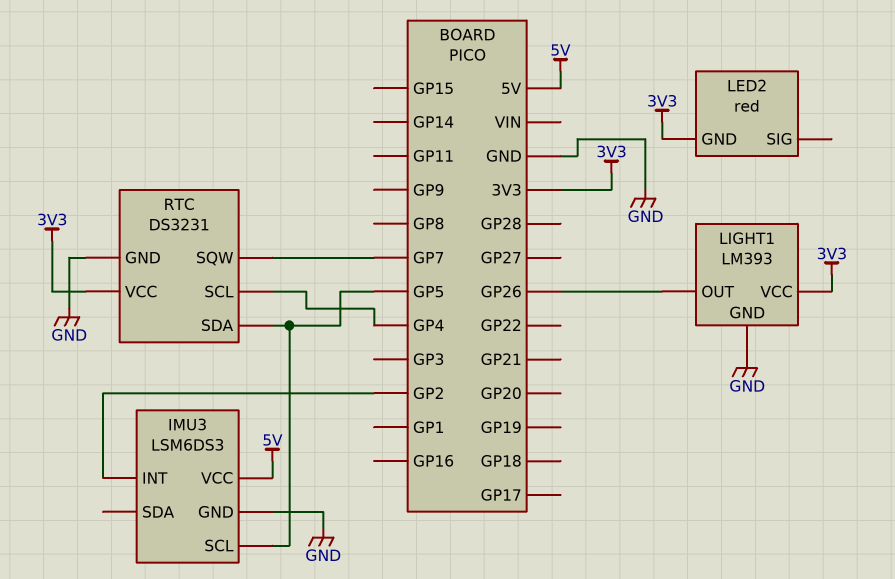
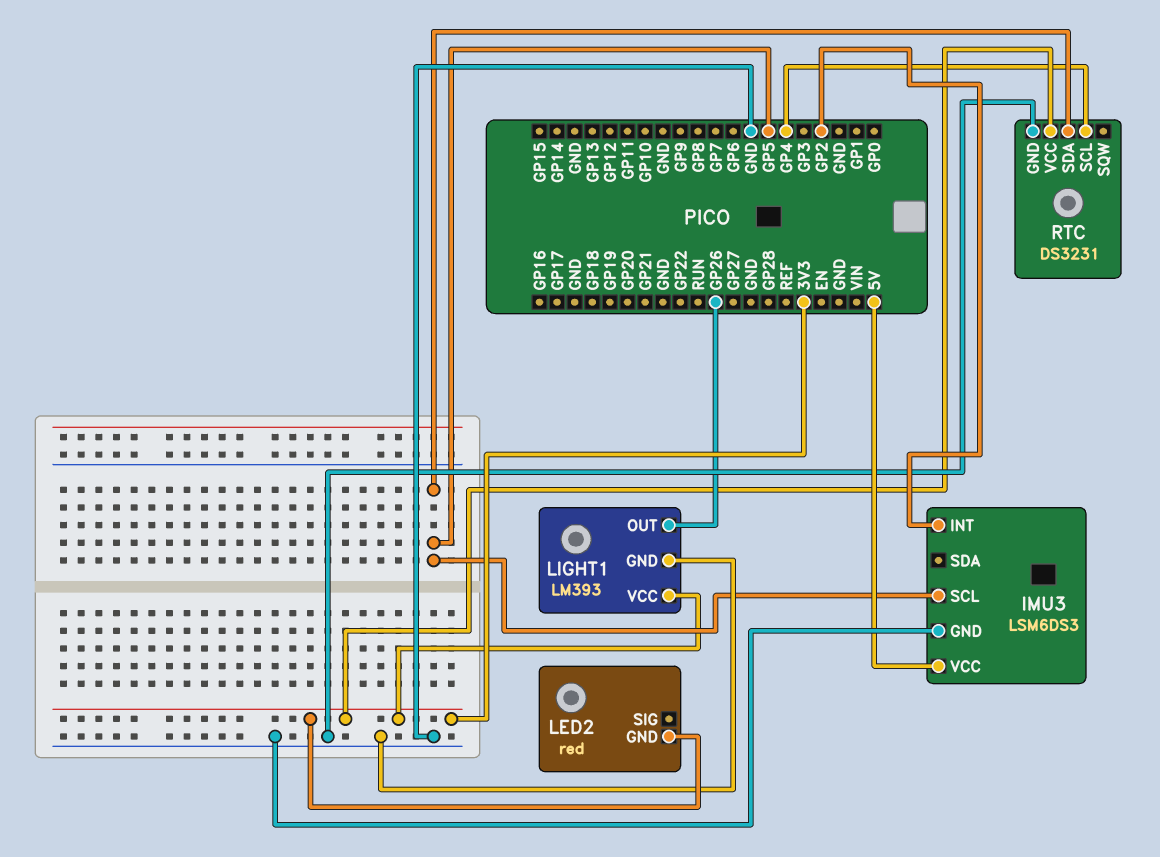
RTC pin SQW: GP7 -> none

